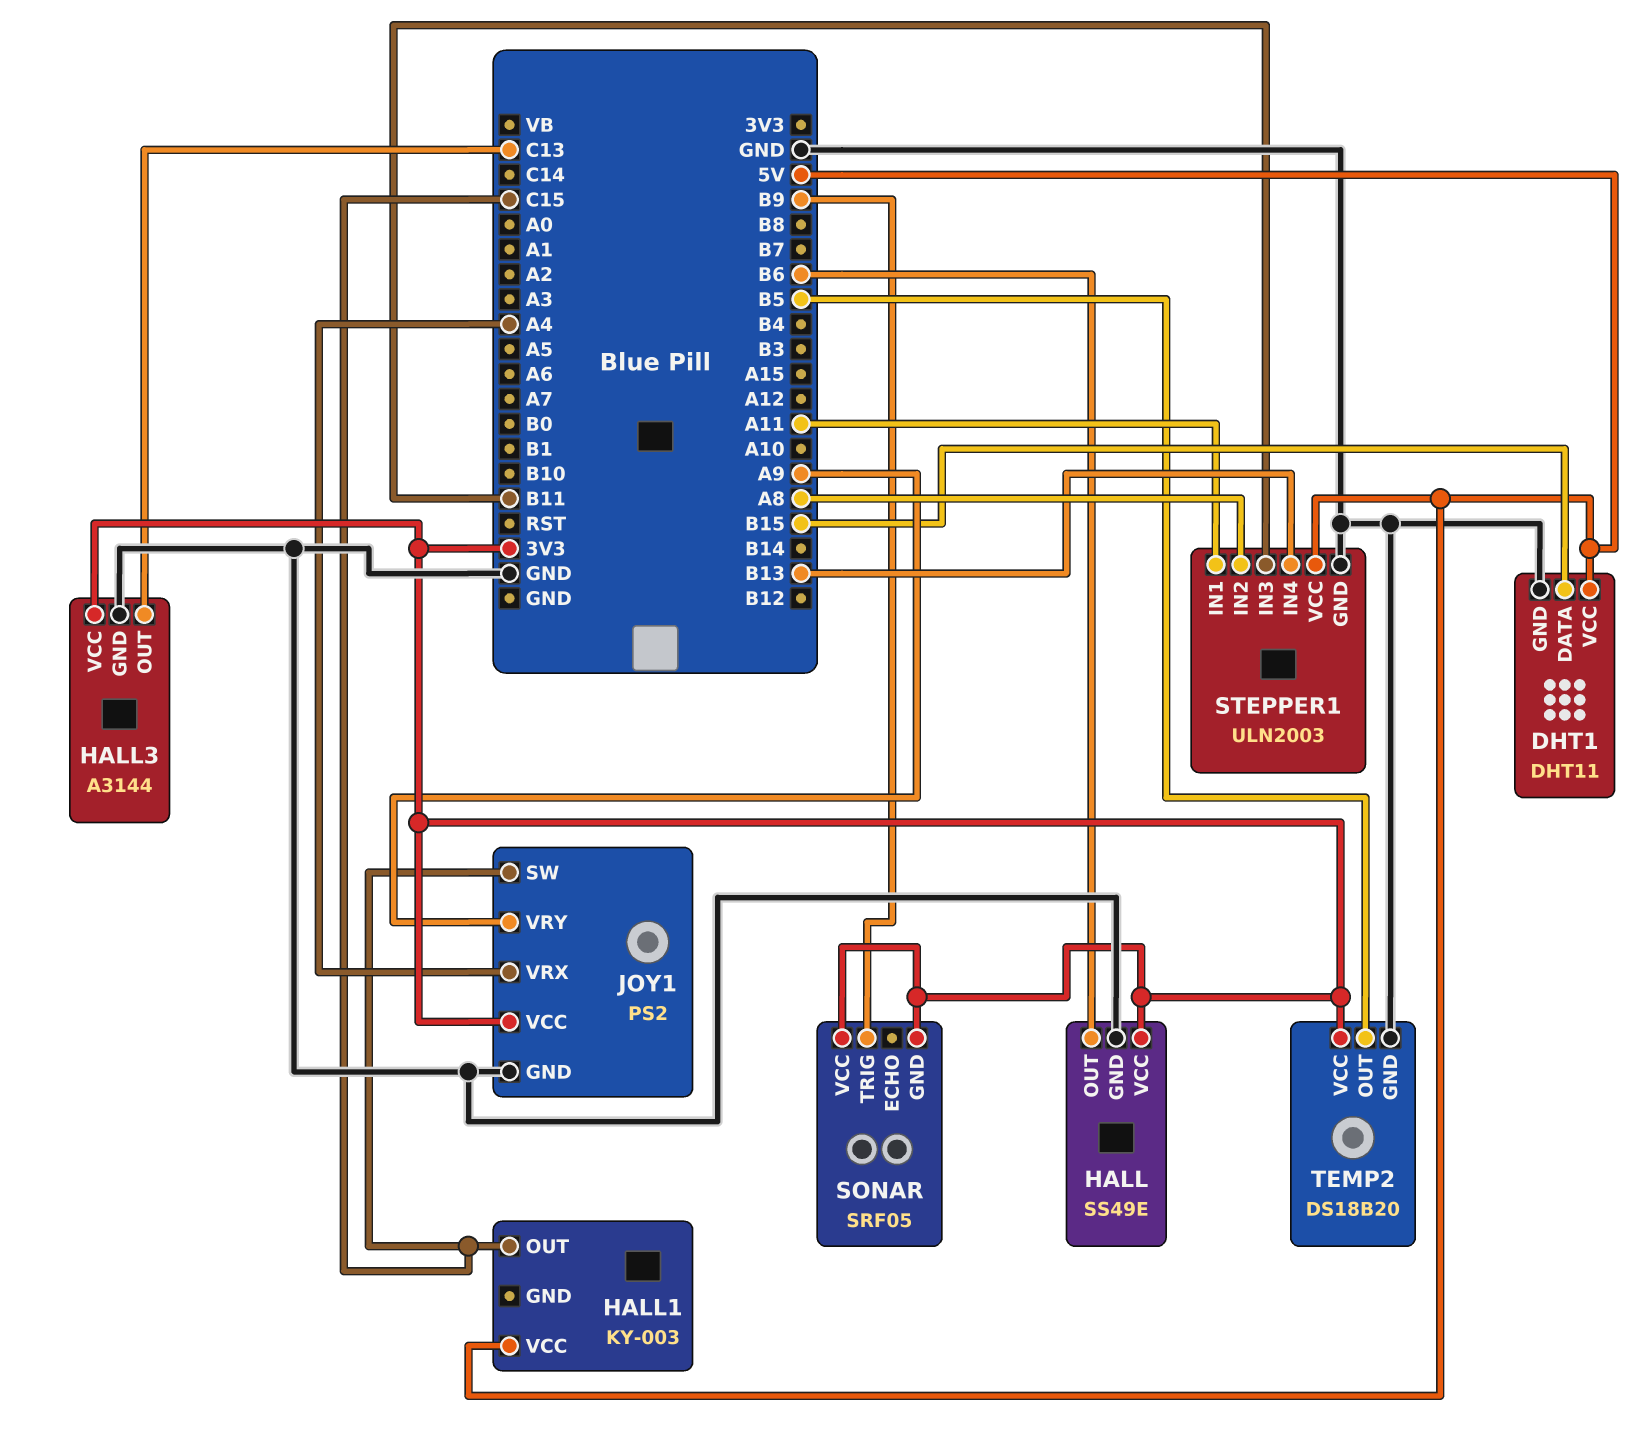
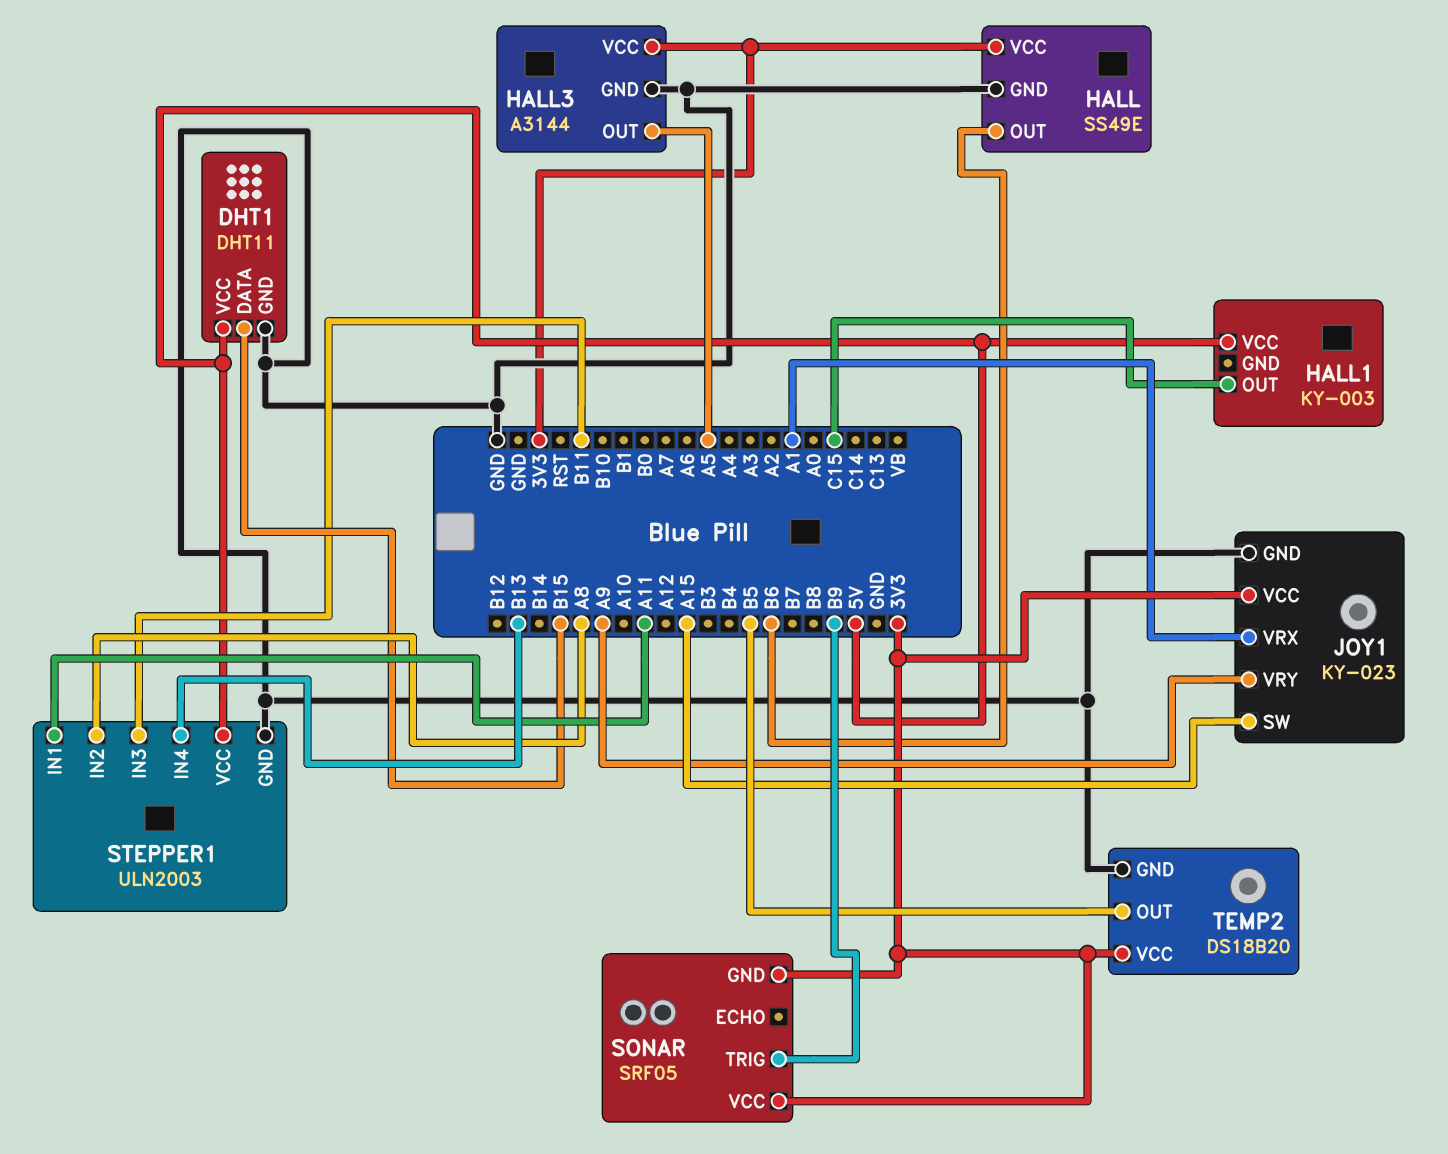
HALL3 pin OUT: C13 -> A5
JOY1: PS2 -> KY-023
JOY1 pin SW: C15 -> A15
JOY1 pin VRX: A4 -> A1

